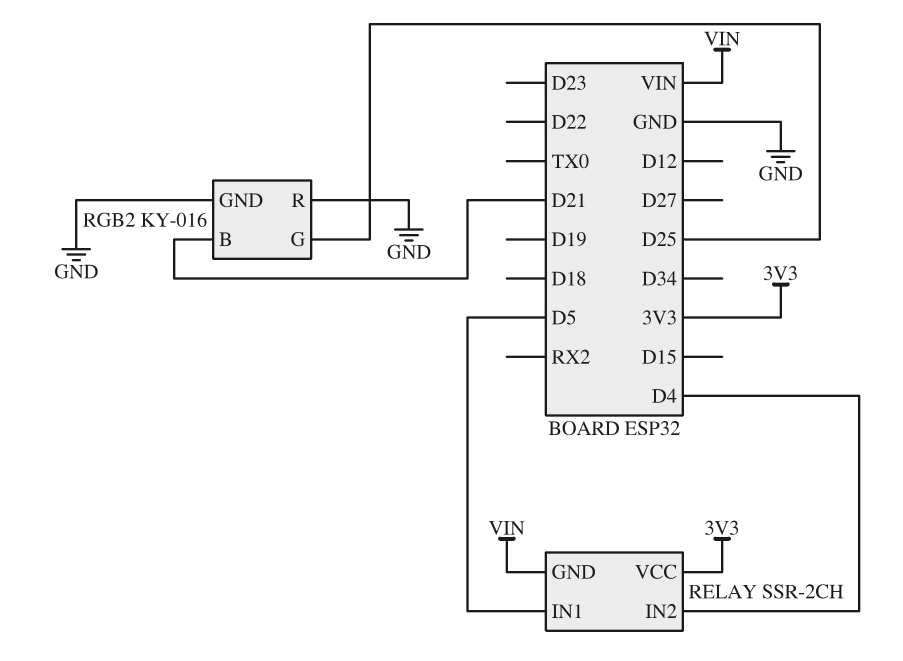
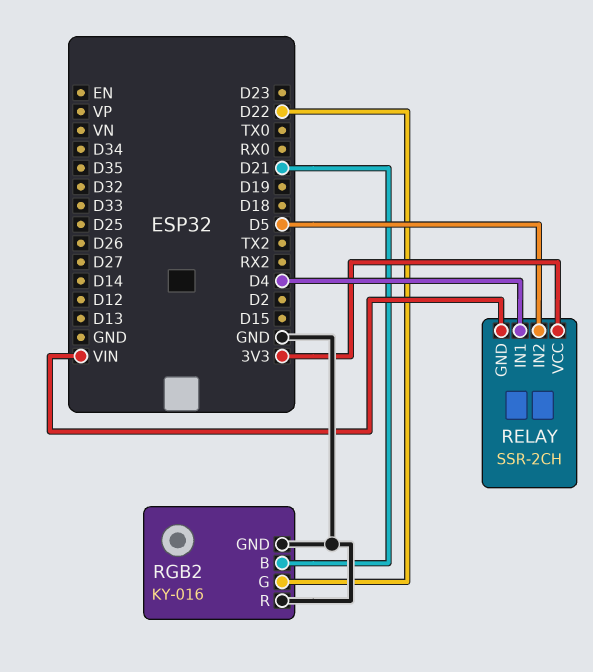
RELAY pin IN1: D5 -> D4
RELAY pin IN2: D4 -> D5
RGB2 pin G: D25 -> D22

